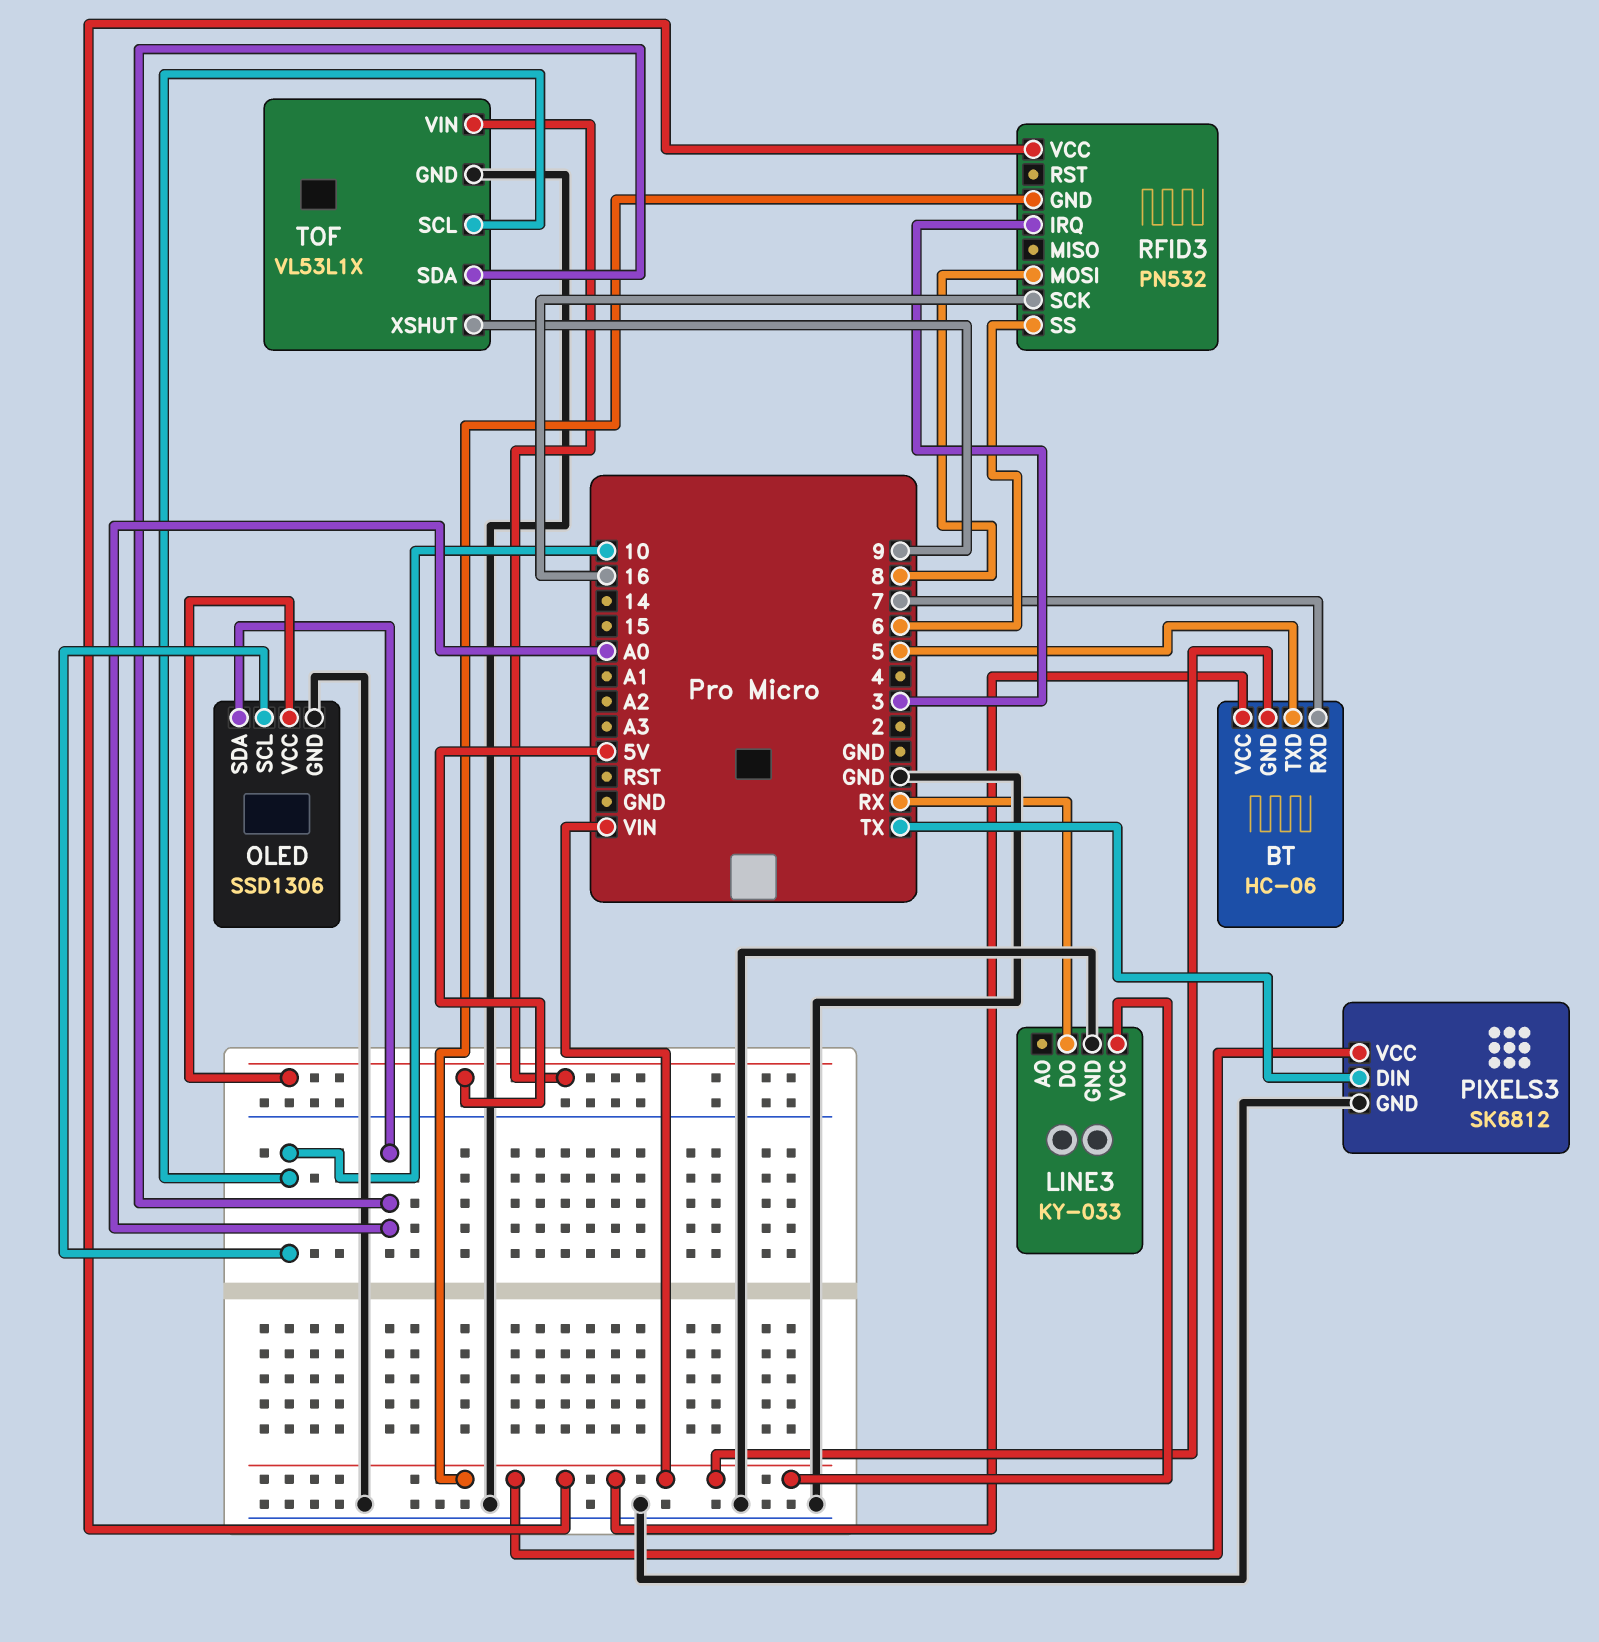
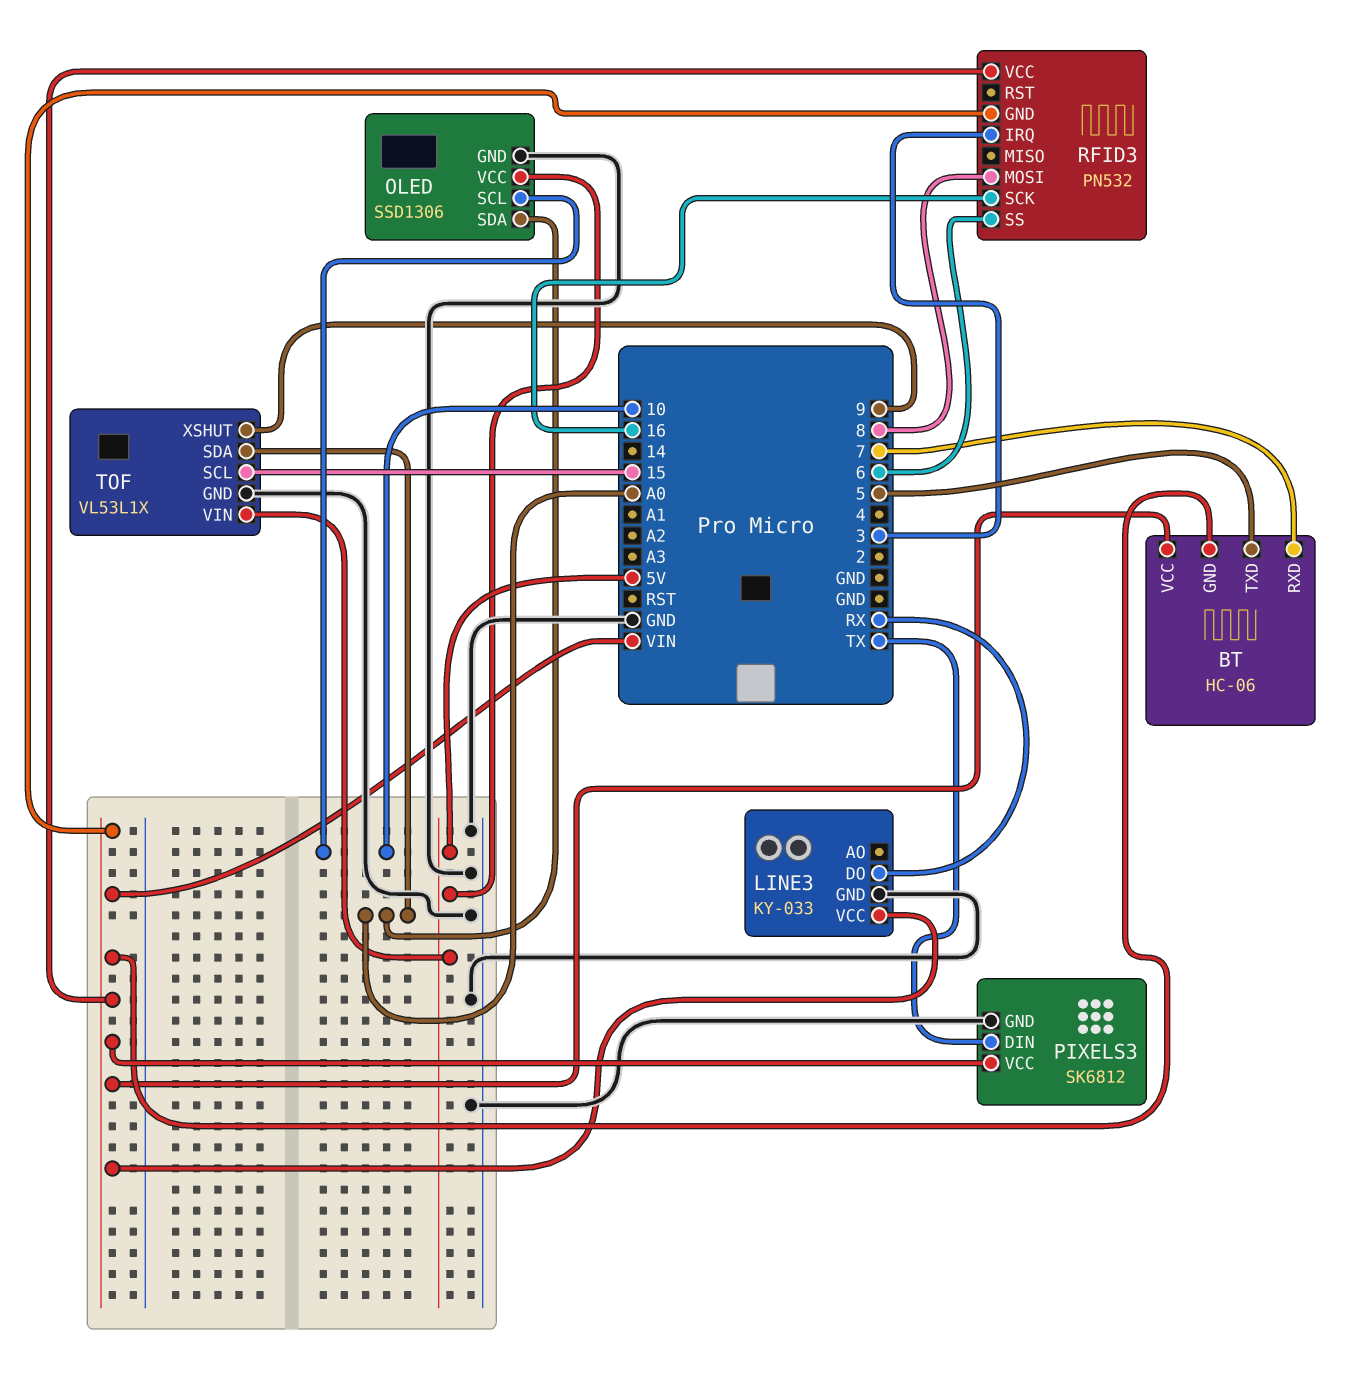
TOF pin SCL: 10 -> 15

